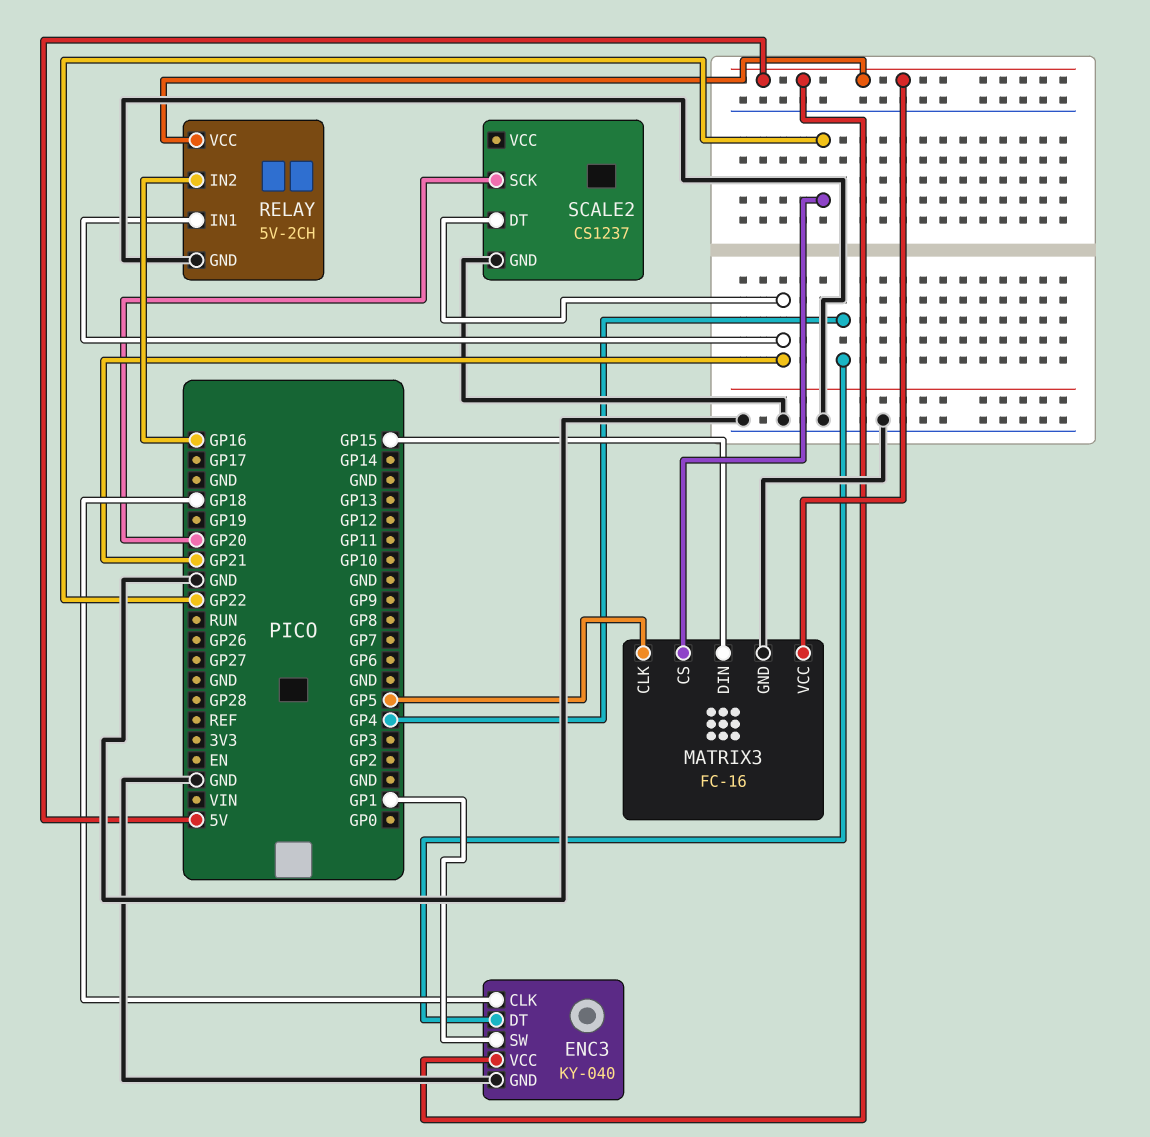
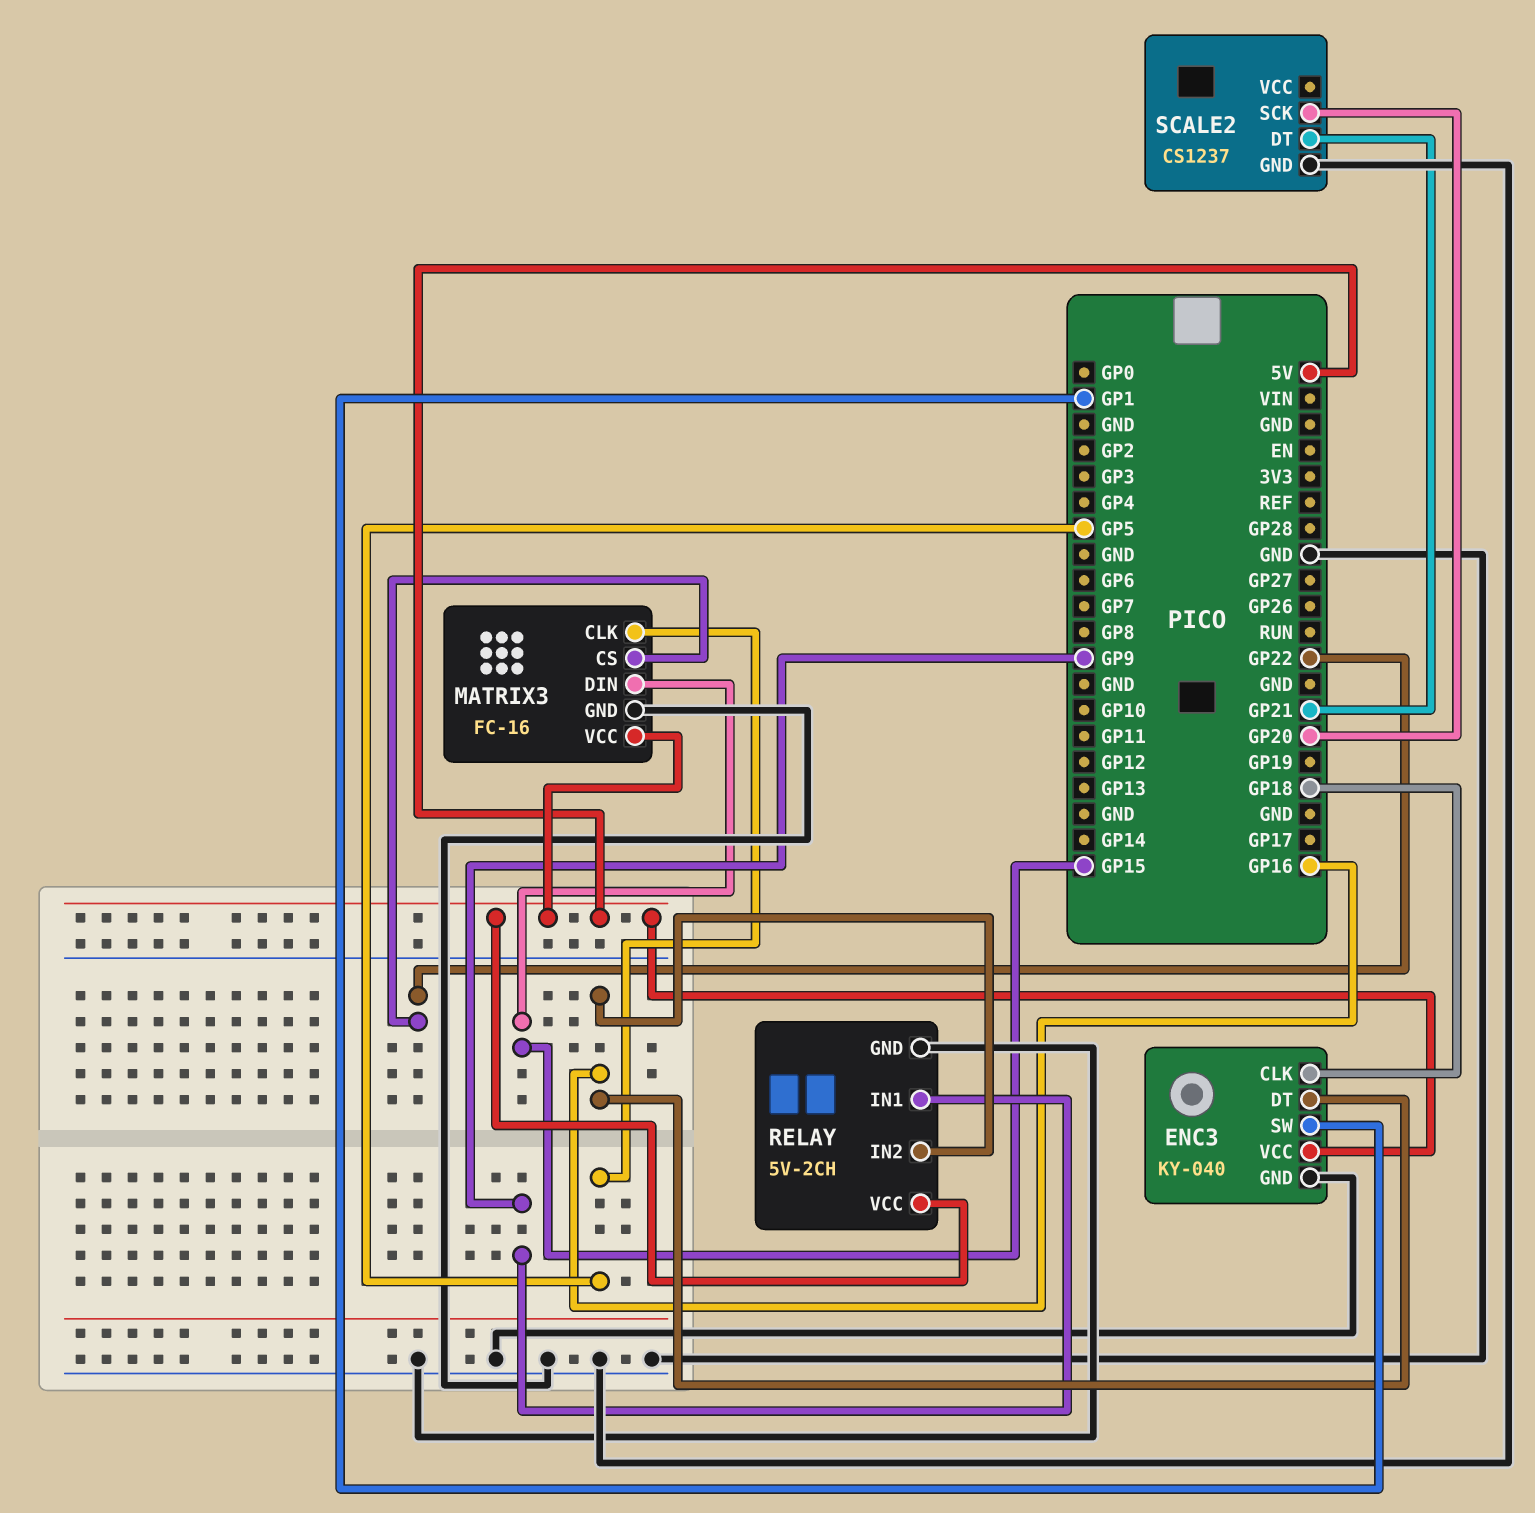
ENC3 pin DT: GP4 -> GP16
RELAY pin IN1: GP21 -> GP9

